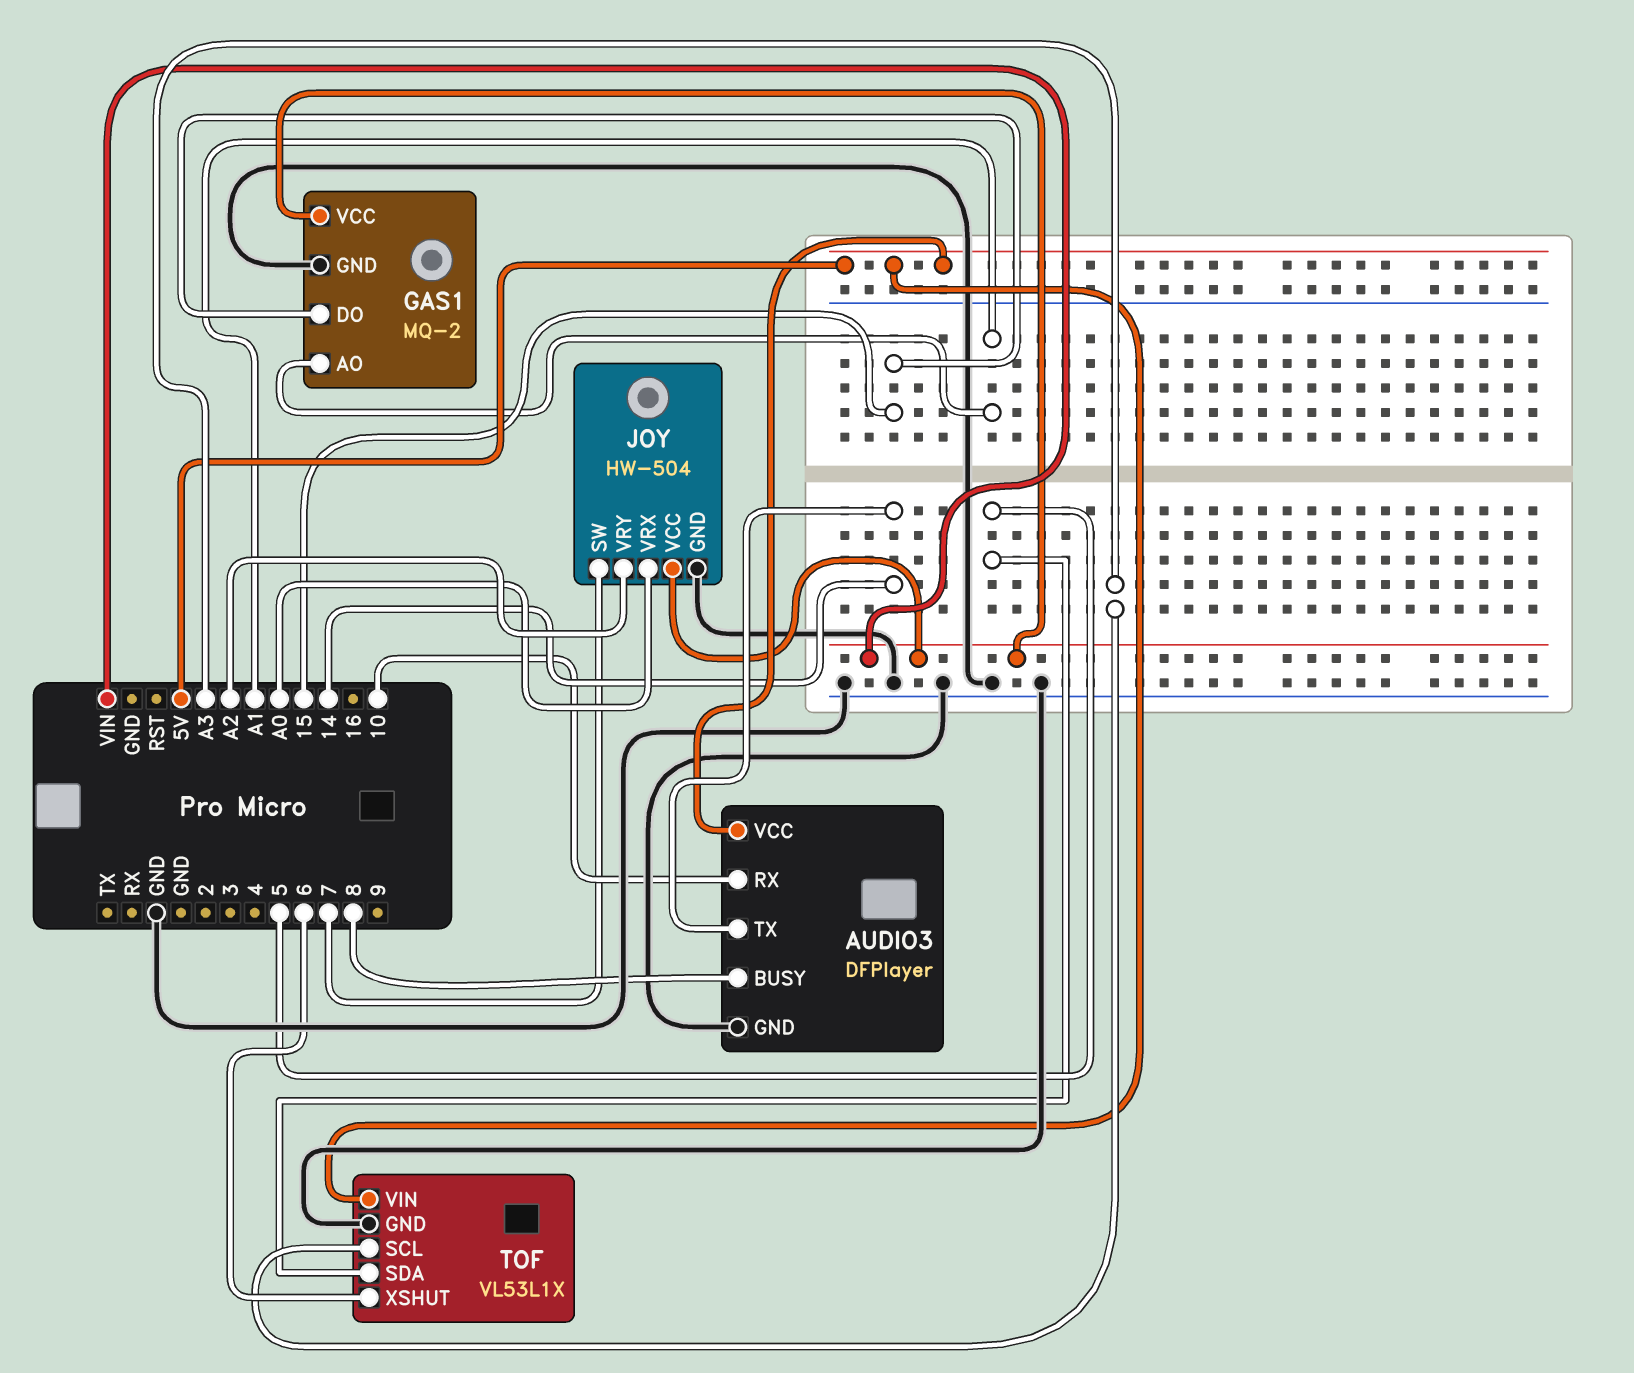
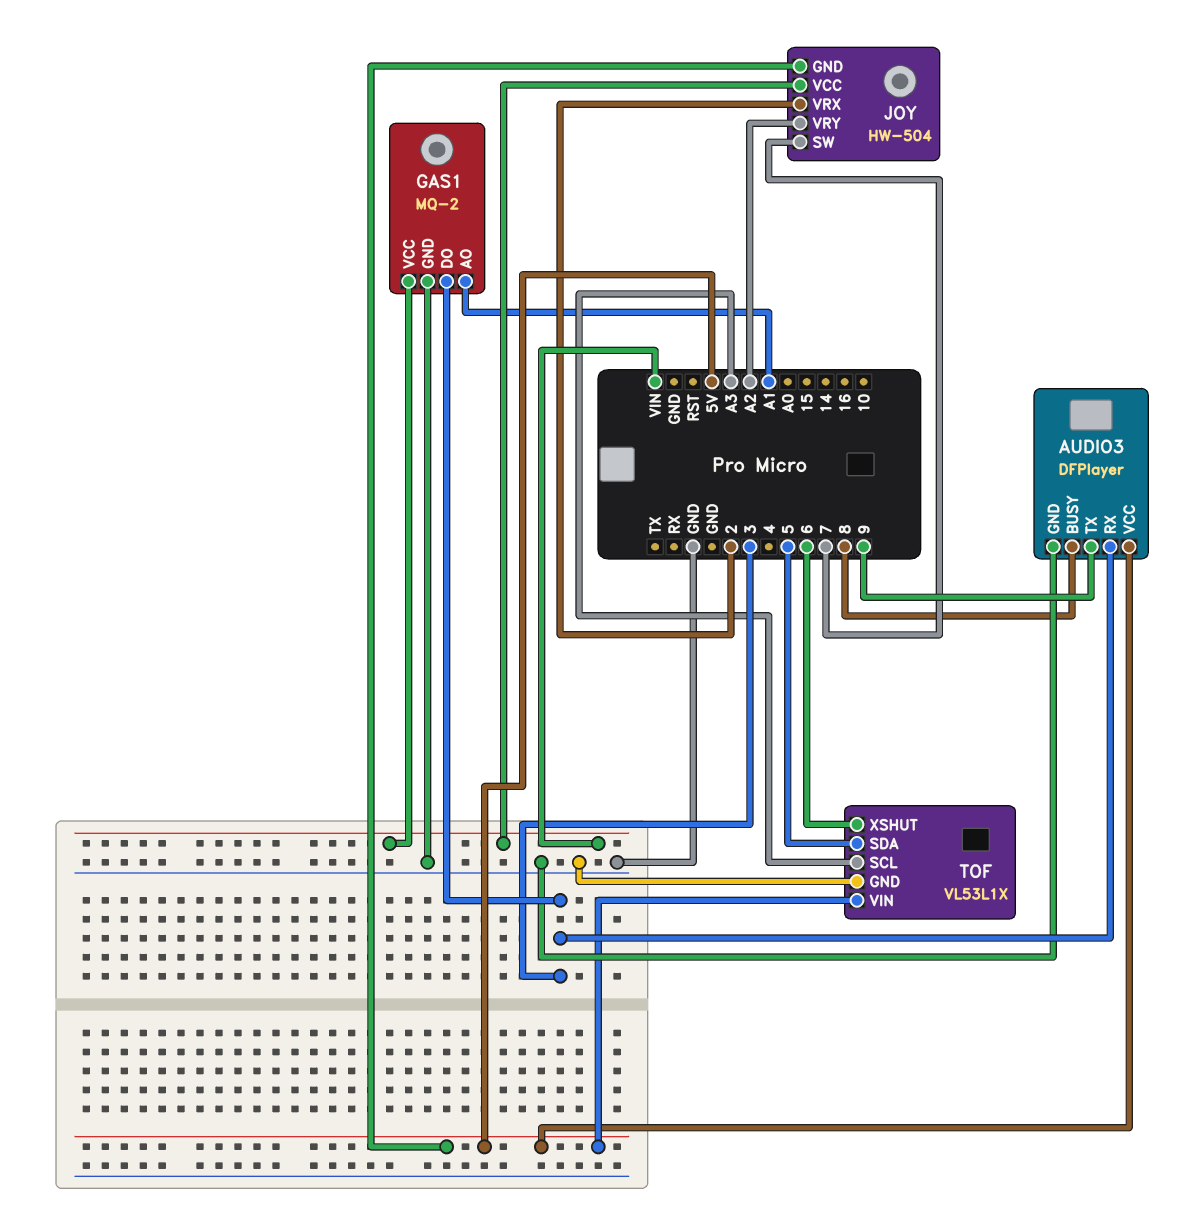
AUDIO3 pin RX: 10 -> 3
AUDIO3 pin TX: 14 -> 9
GAS1 pin DO: 15 -> 3
JOY pin GND: GND -> 5V
JOY pin VRX: A0 -> 2

